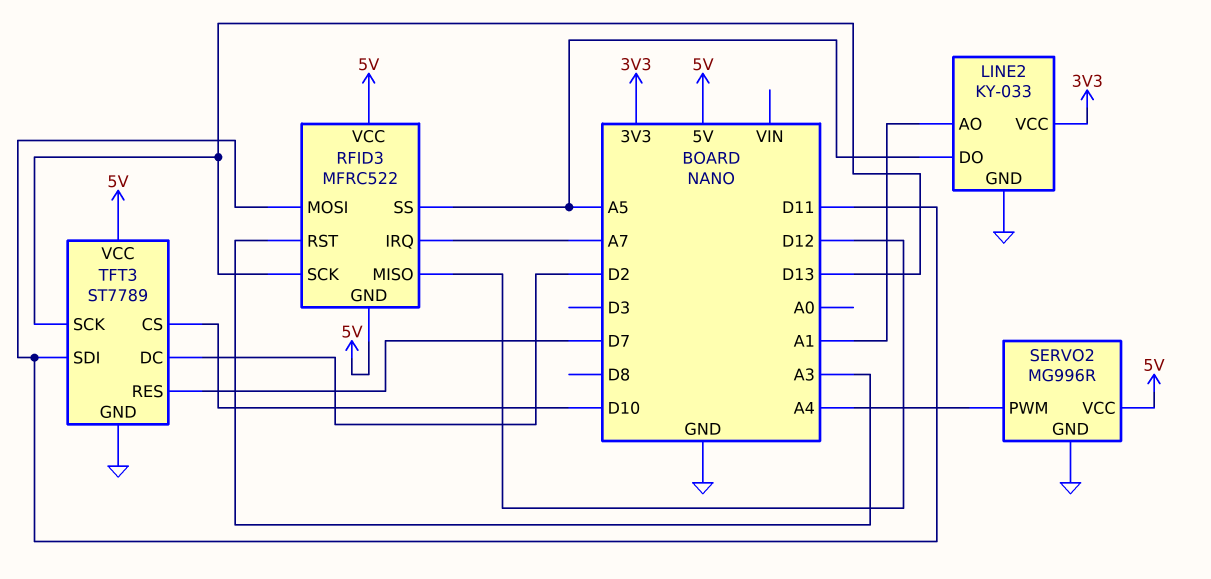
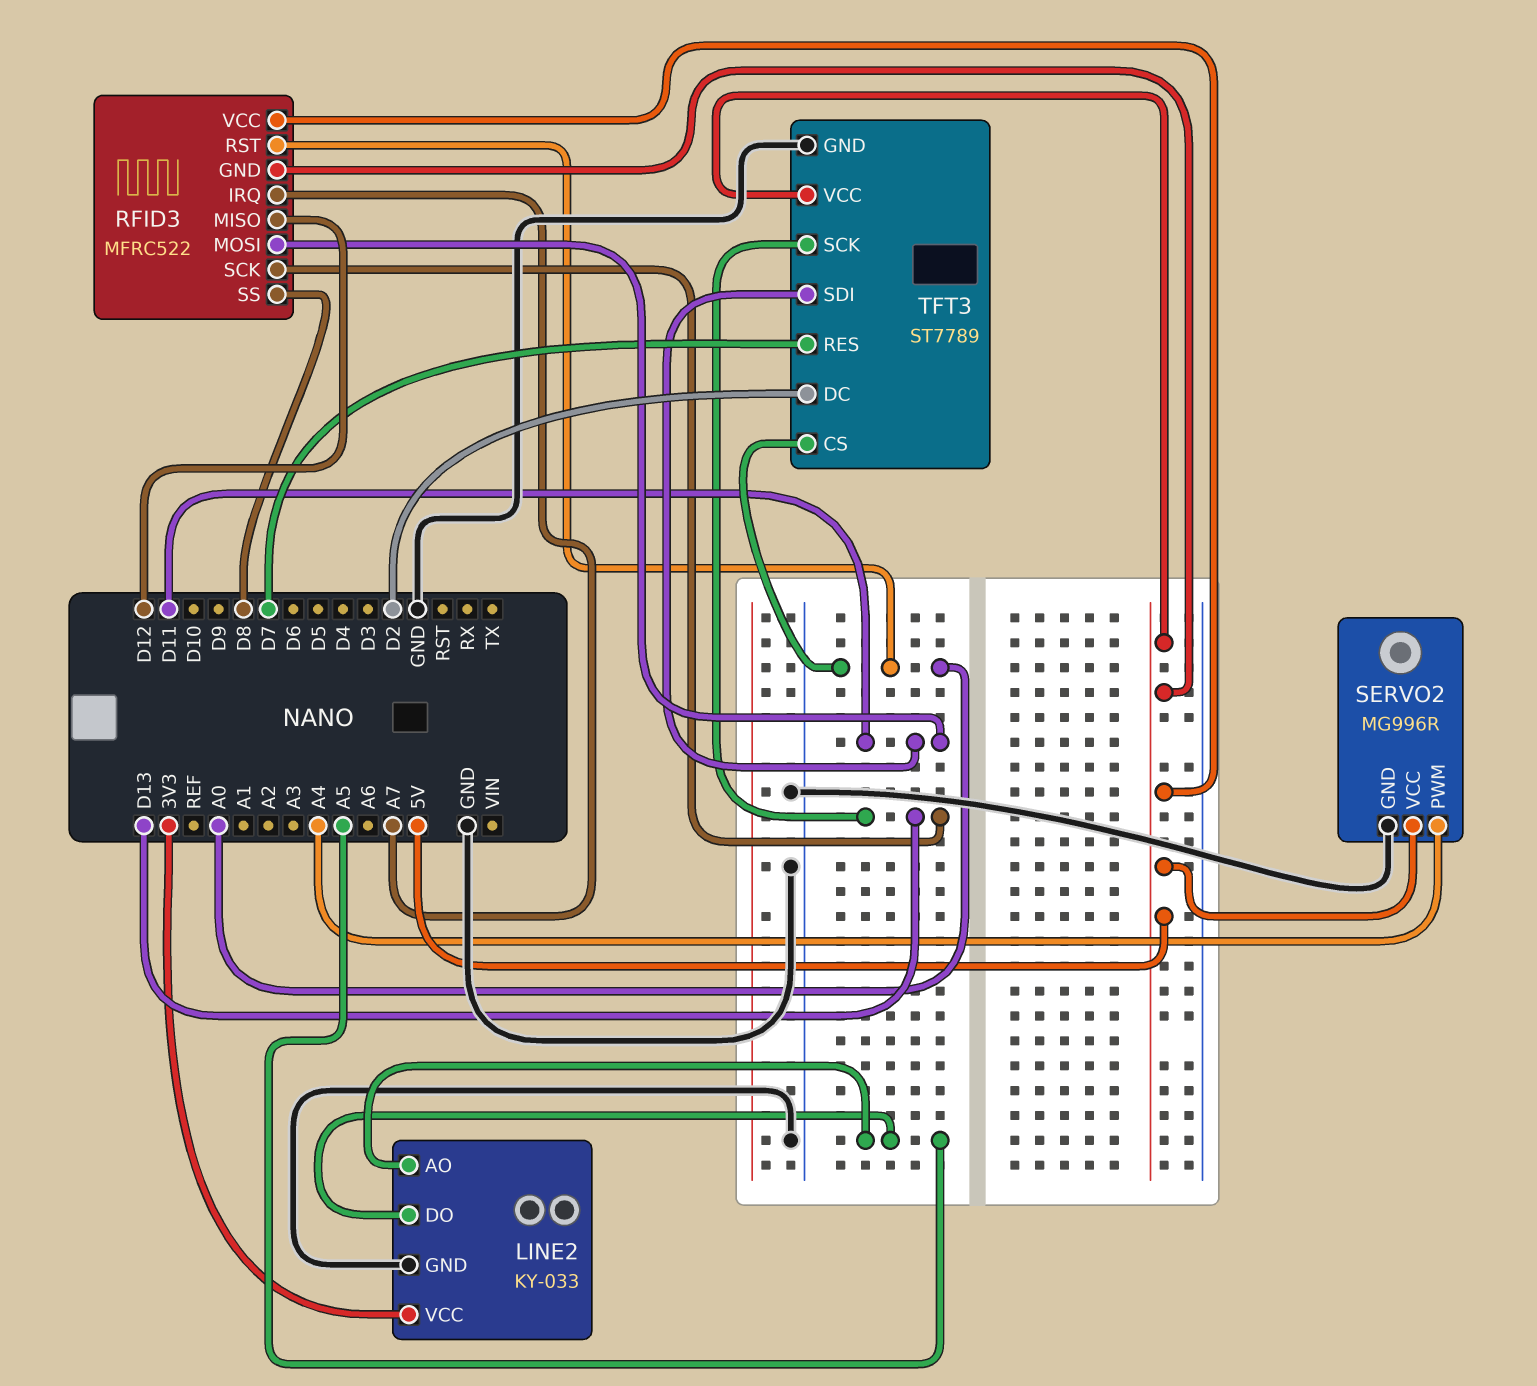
LINE2 pin AO: A1 -> A5
RFID3 pin RST: A3 -> A0
RFID3 pin SS: A5 -> D8
TFT3 pin CS: D10 -> A0

